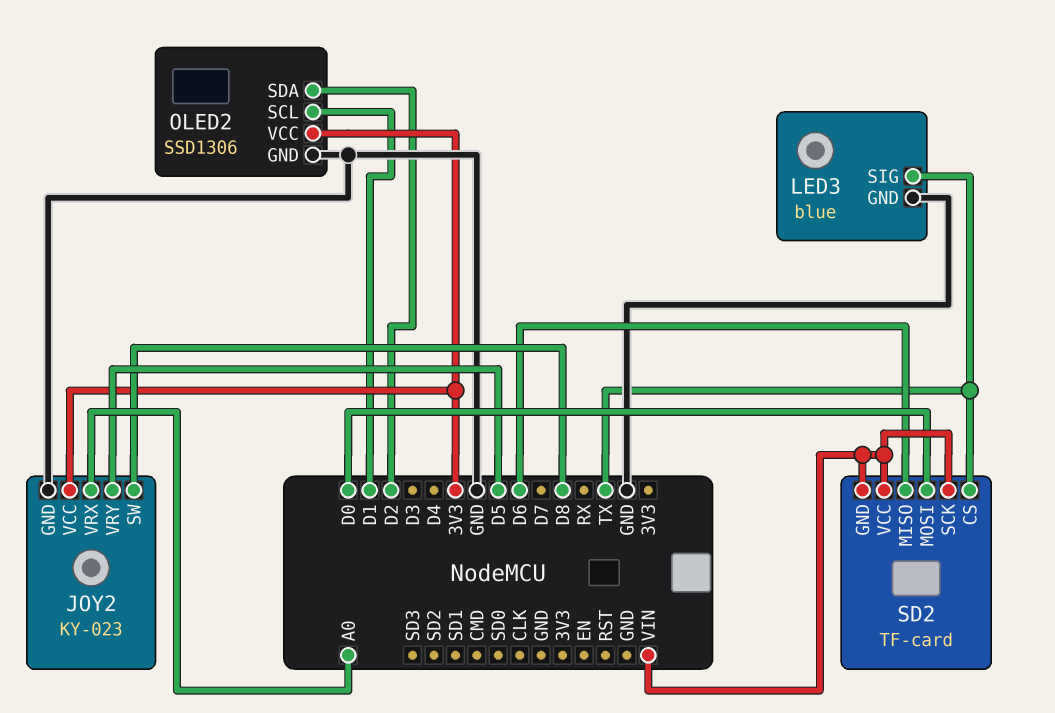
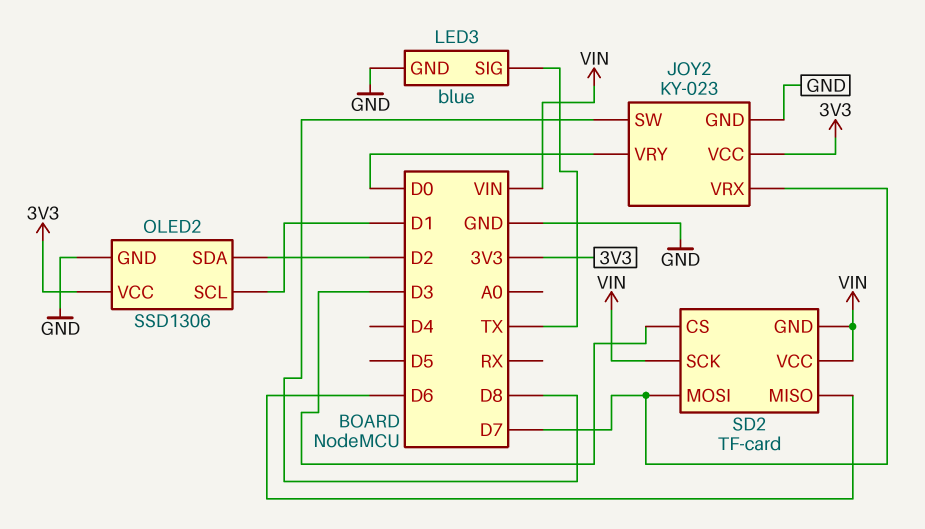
JOY2 pin VRX: A0 -> D7
JOY2 pin VRY: D5 -> D0
SD2 pin CS: TX -> D3
SD2 pin MOSI: D0 -> D7

